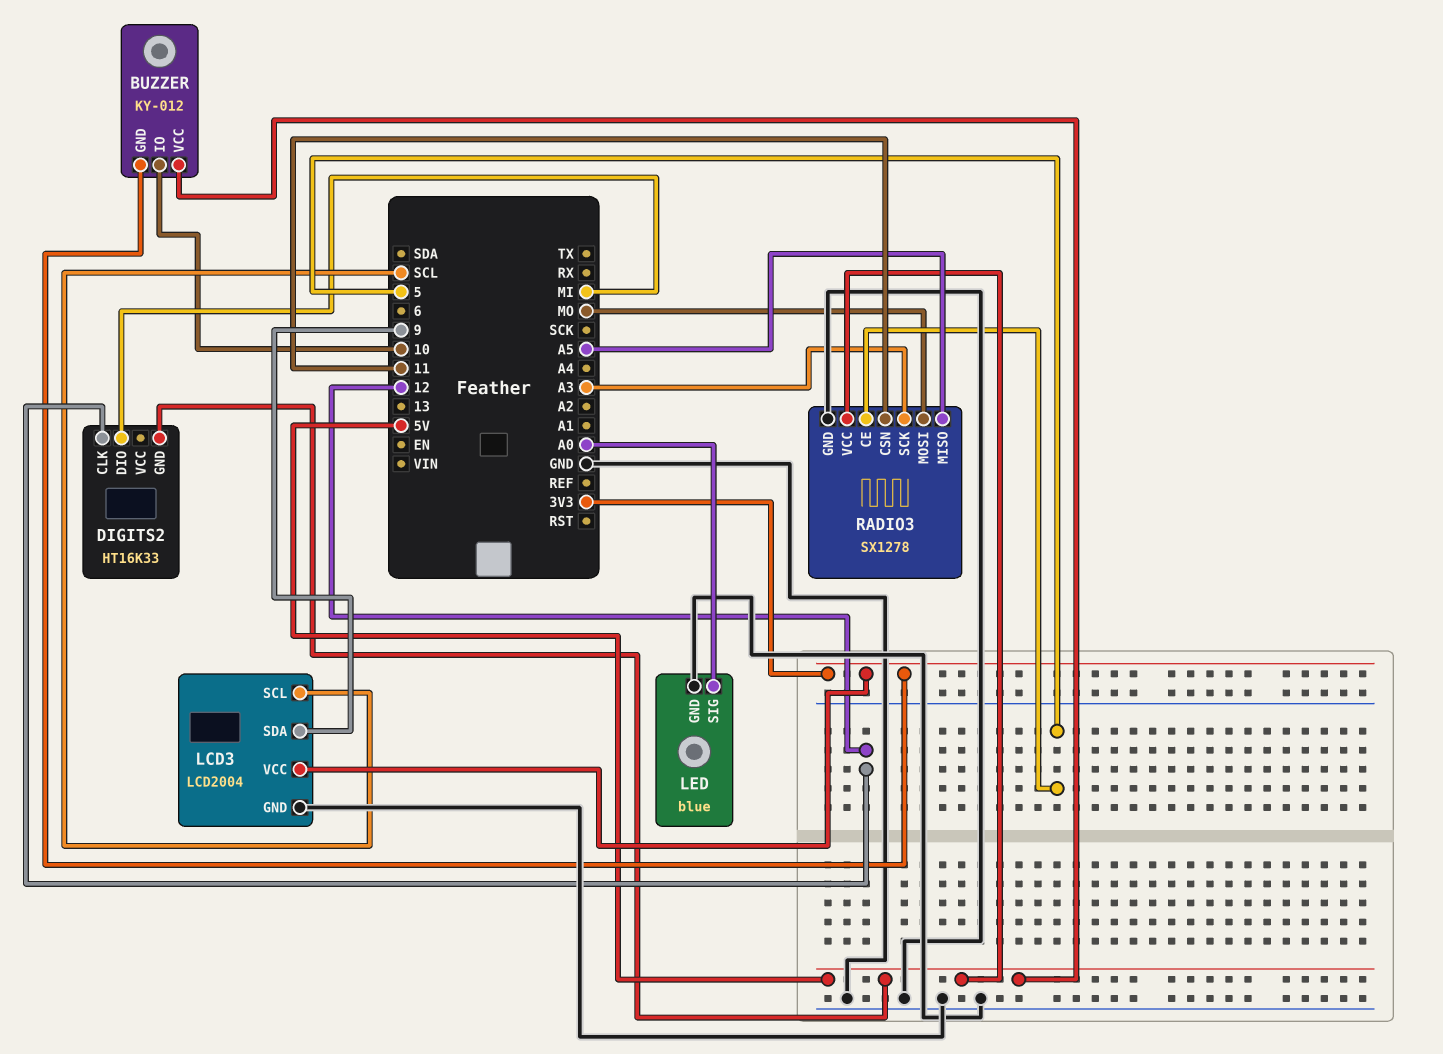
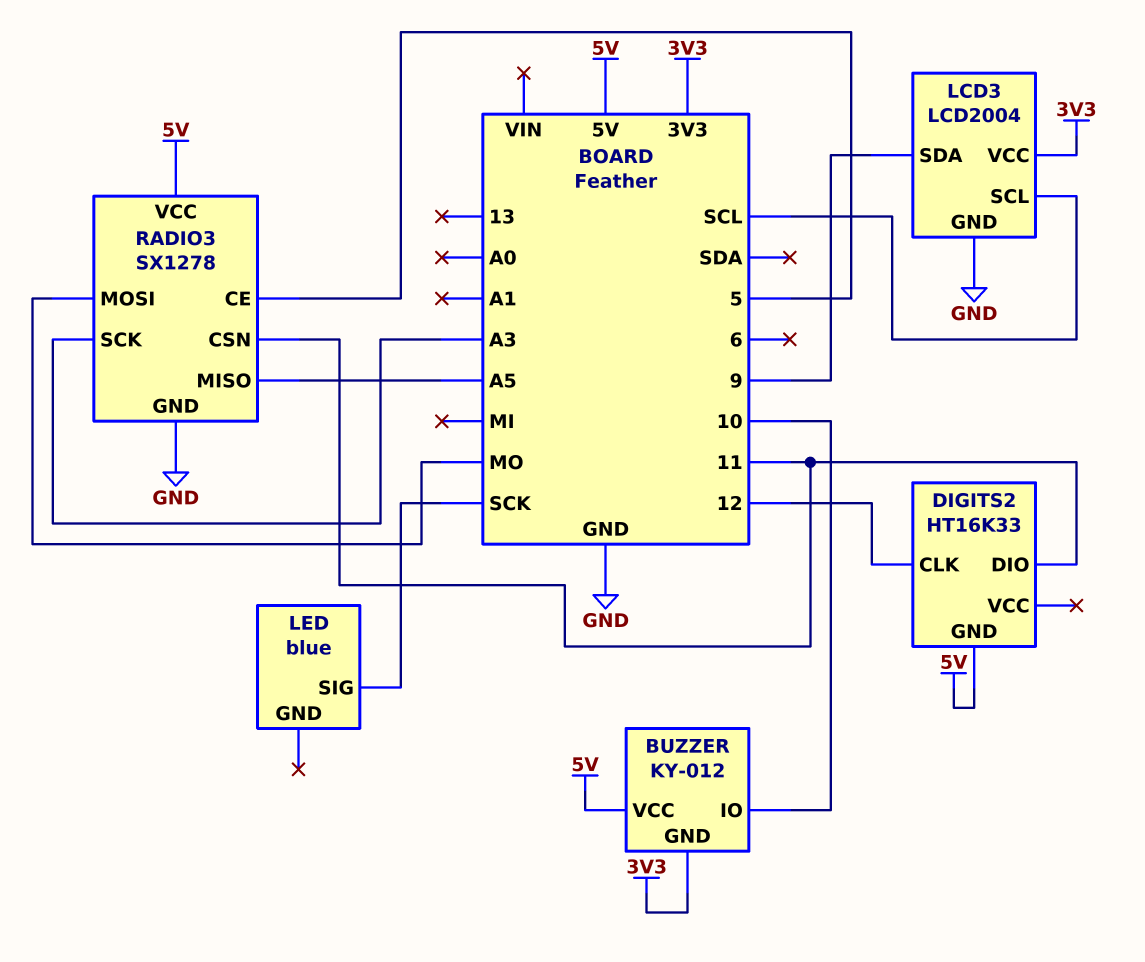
DIGITS2 pin DIO: MI -> 11
LED pin GND: GND -> none
LED pin SIG: A0 -> SCK

